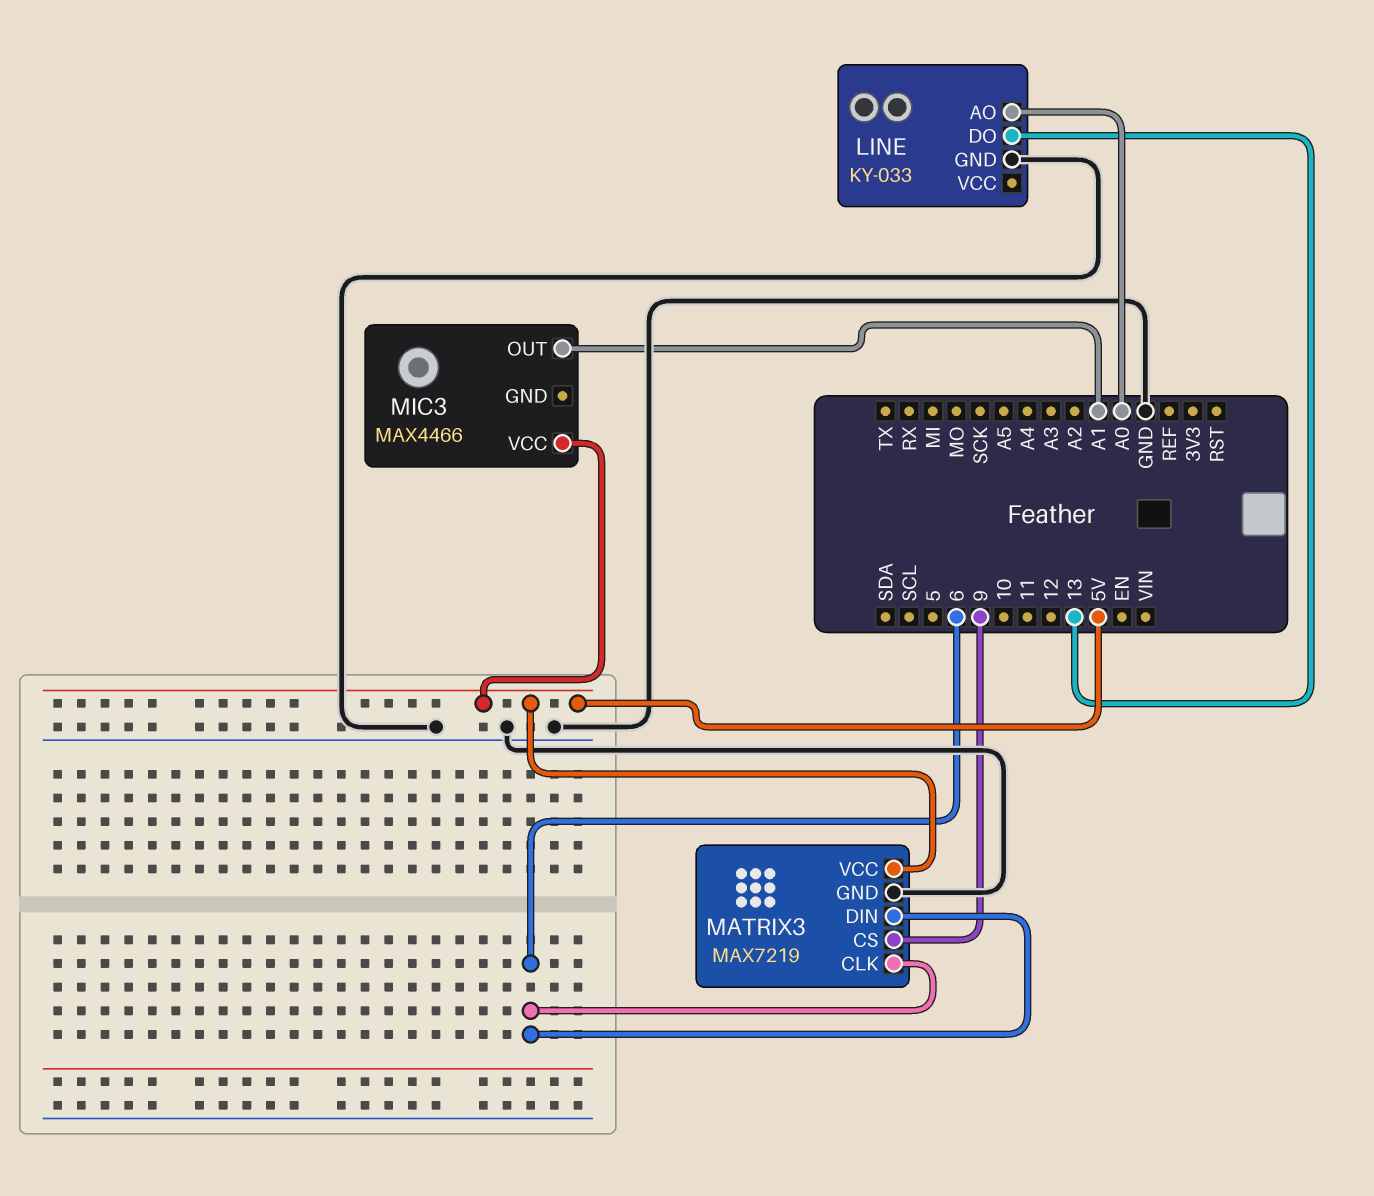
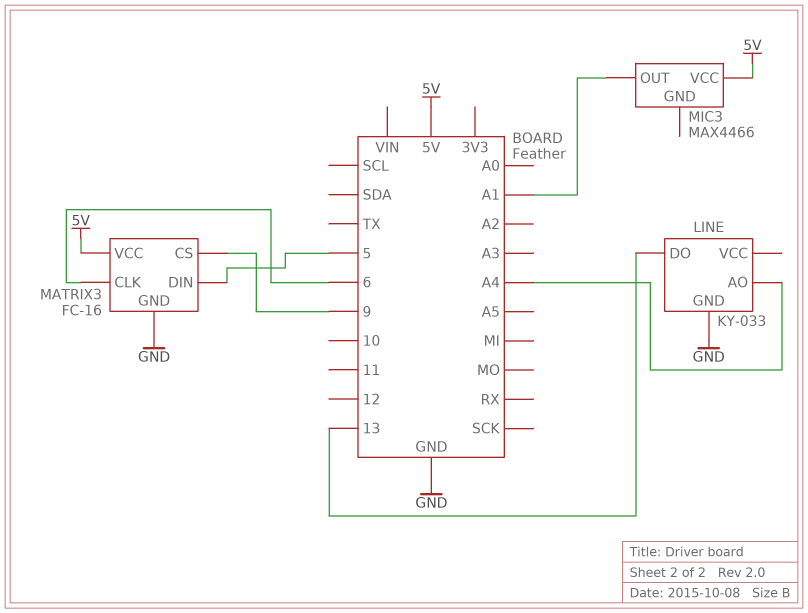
LINE pin AO: A0 -> A4
MATRIX3: MAX7219 -> FC-16
MATRIX3 pin DIN: 6 -> 5

